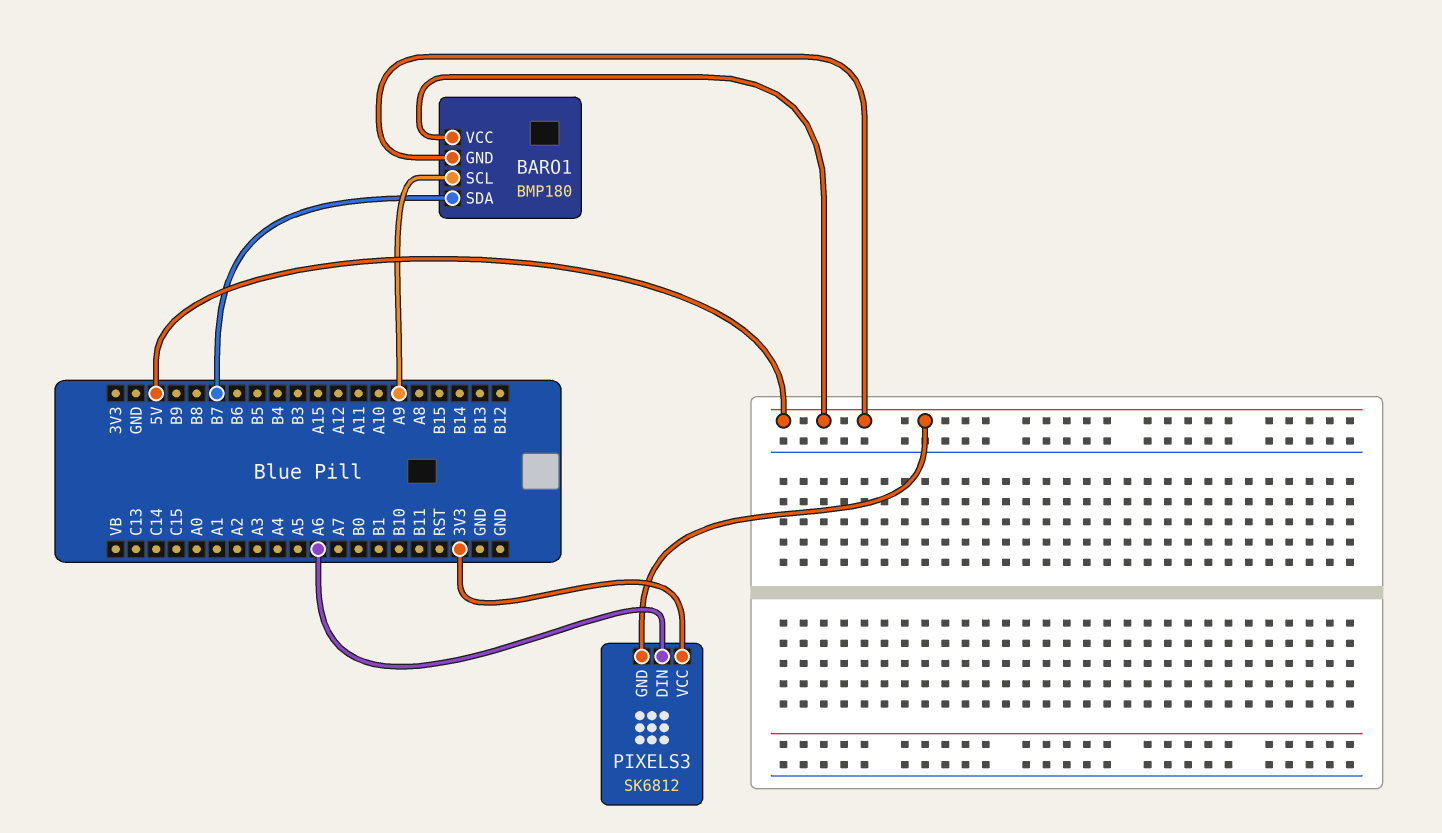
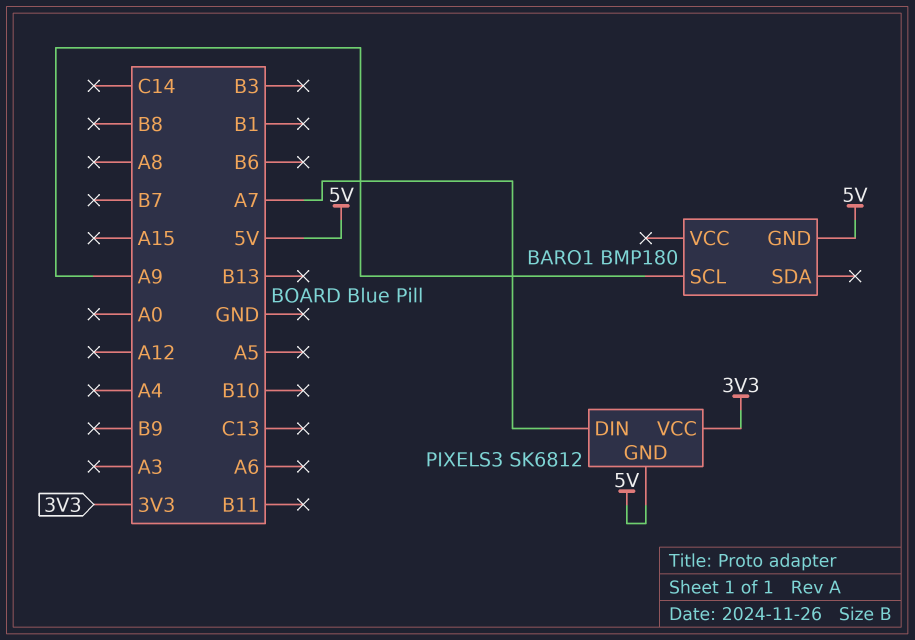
BARO1 pin SDA: B7 -> none
BARO1 pin VCC: 5V -> none
PIXELS3 pin DIN: A6 -> A7

